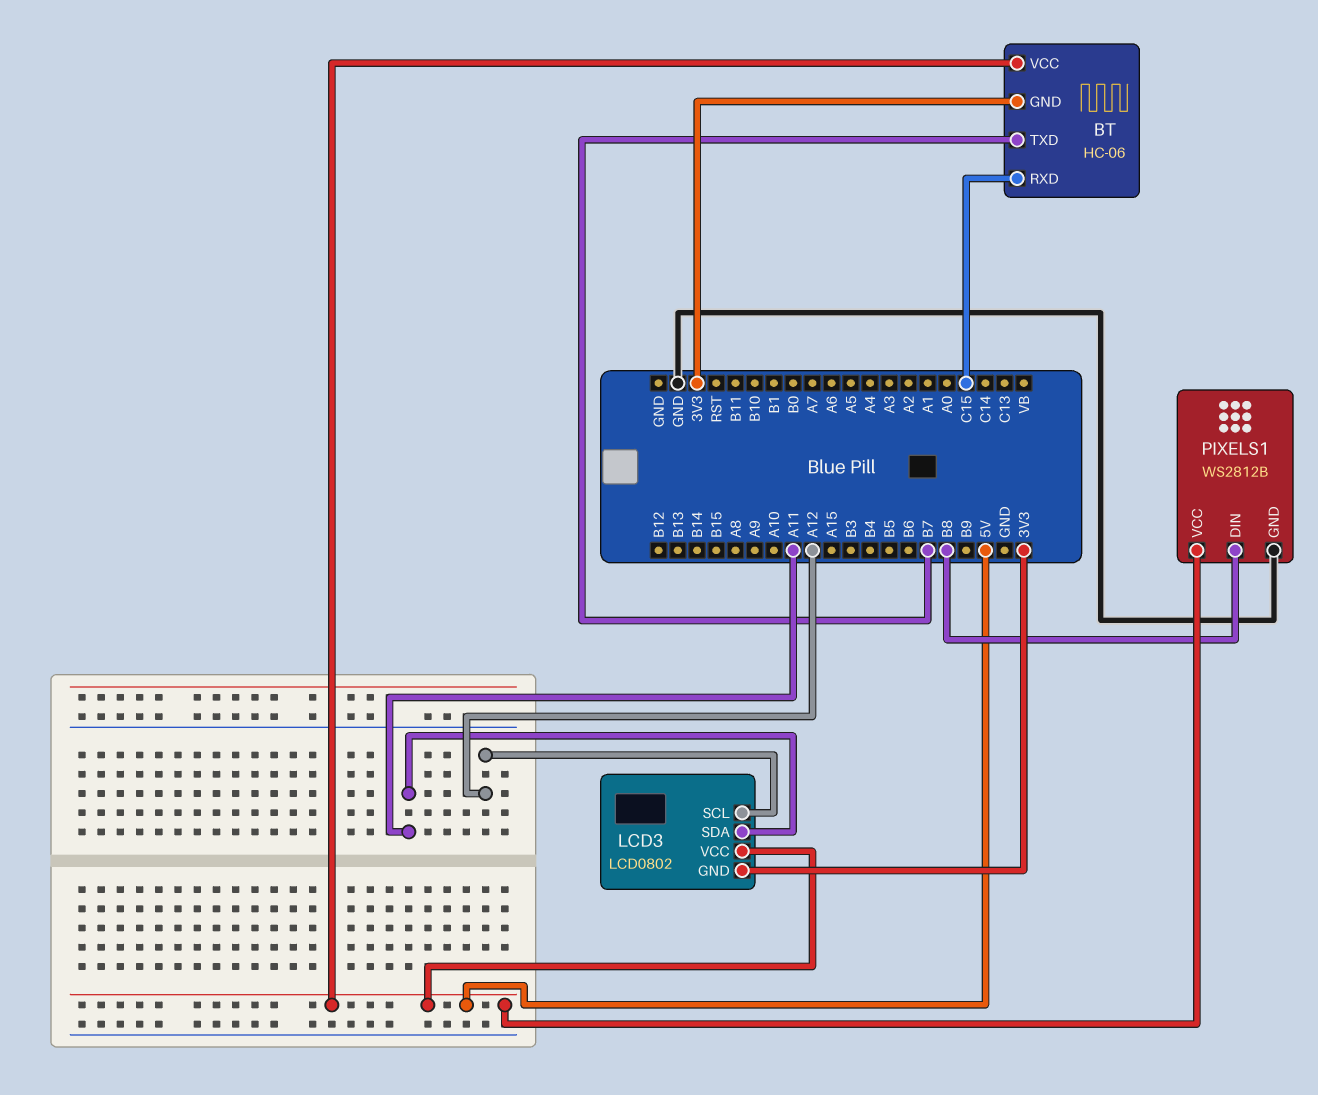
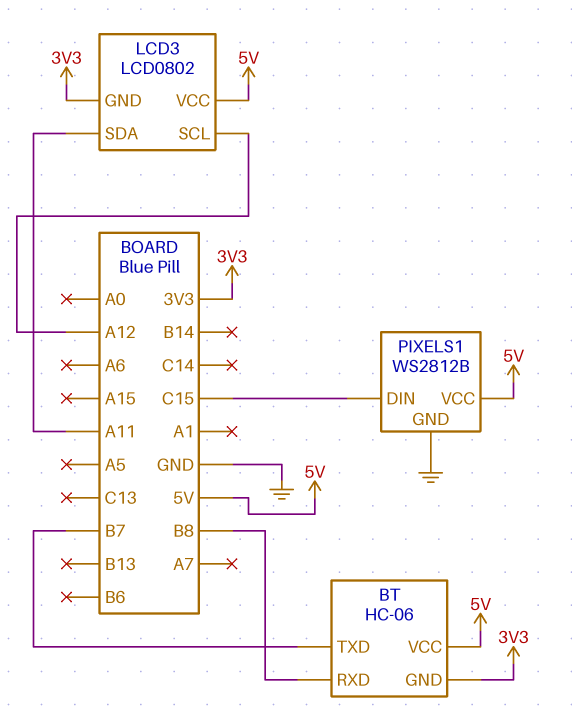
BT pin RXD: C15 -> B8
PIXELS1 pin DIN: B8 -> C15

